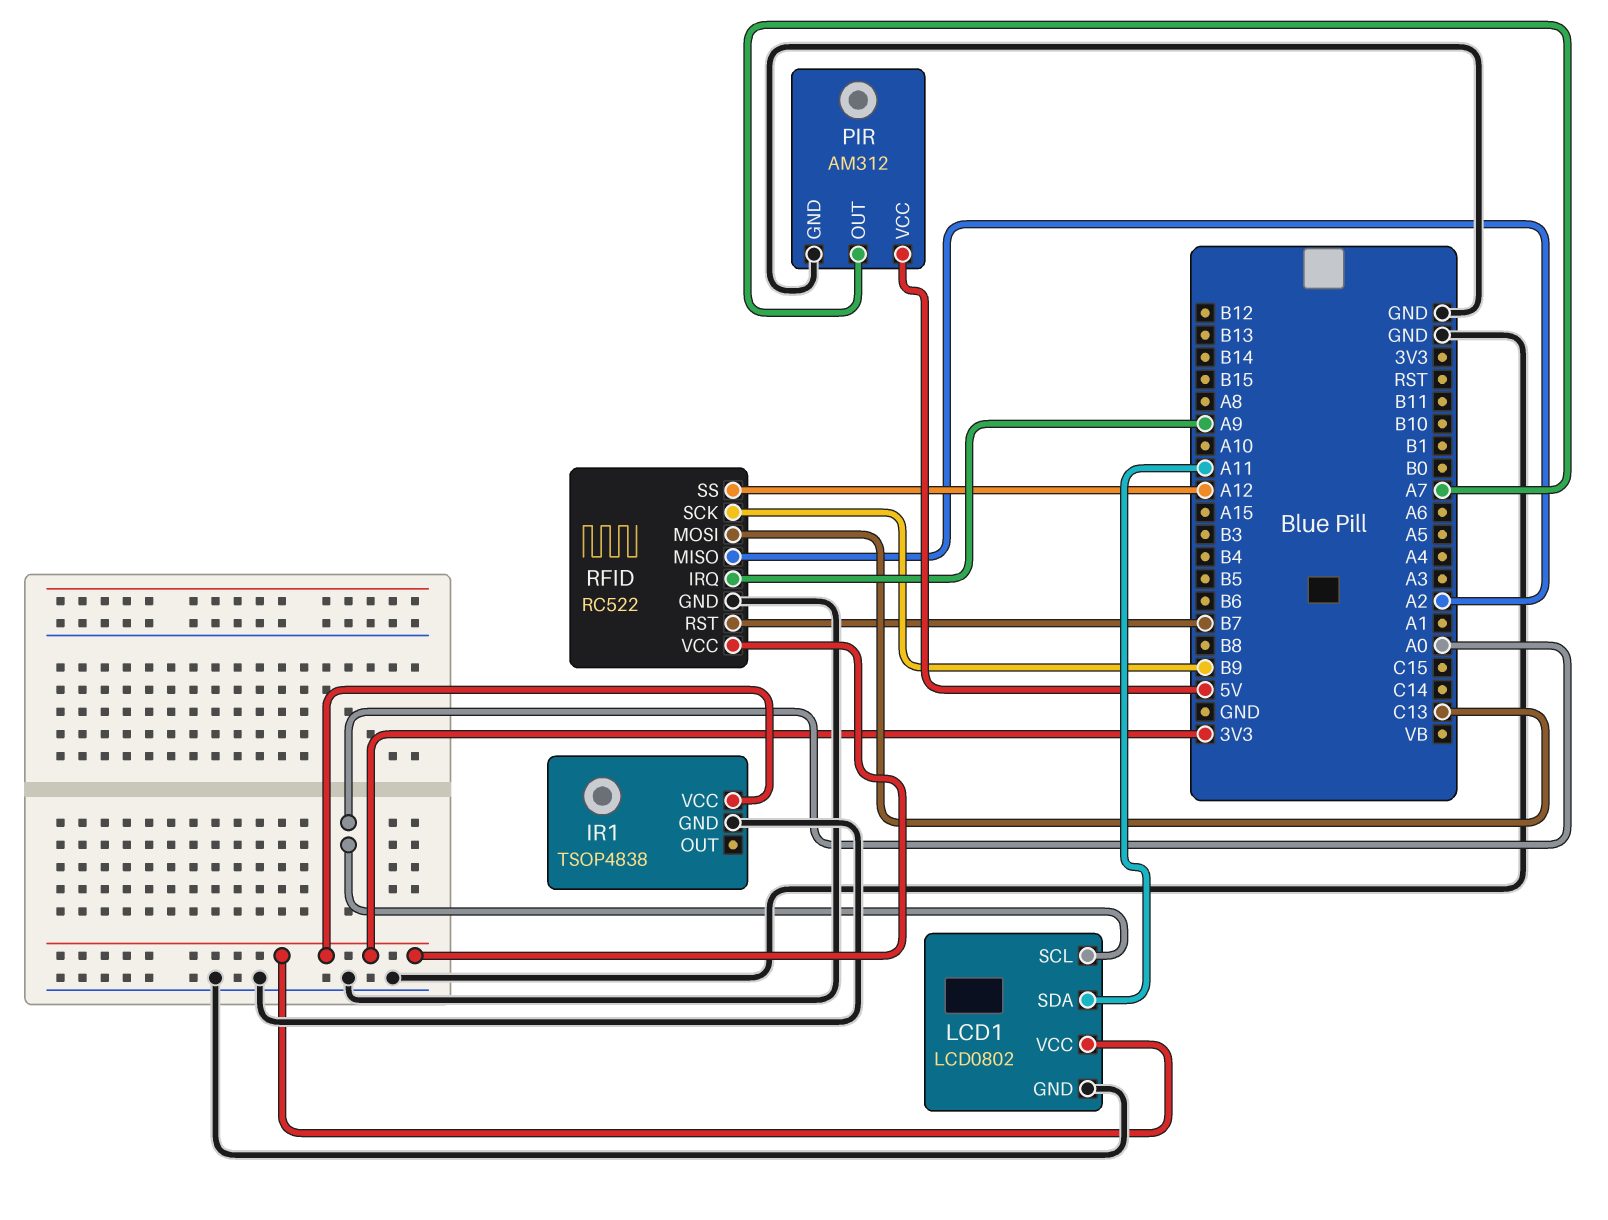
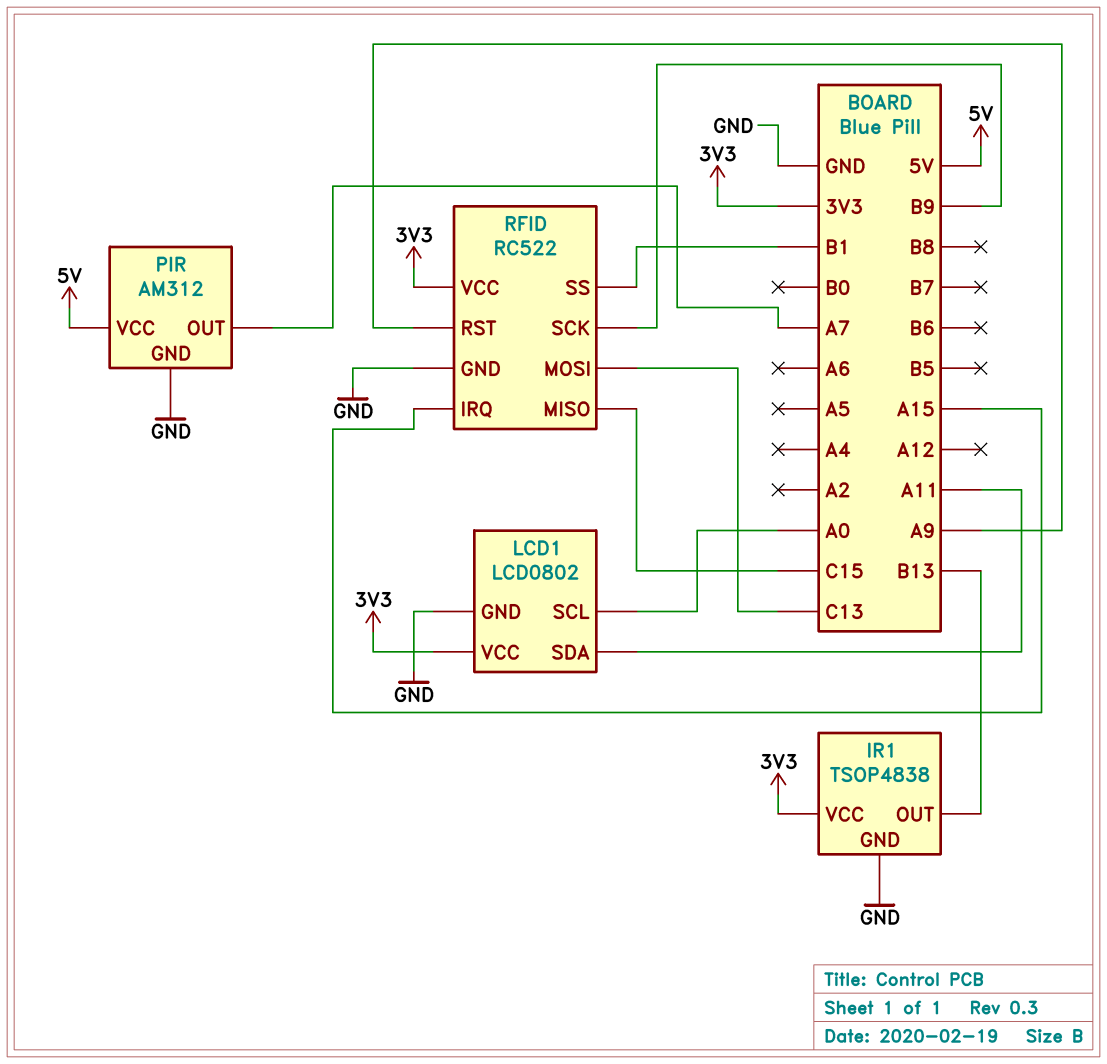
IR1 pin OUT: none -> B13
RFID pin IRQ: A9 -> A15
RFID pin MISO: A2 -> C15
RFID pin RST: B7 -> A9
RFID pin SS: A12 -> B1

